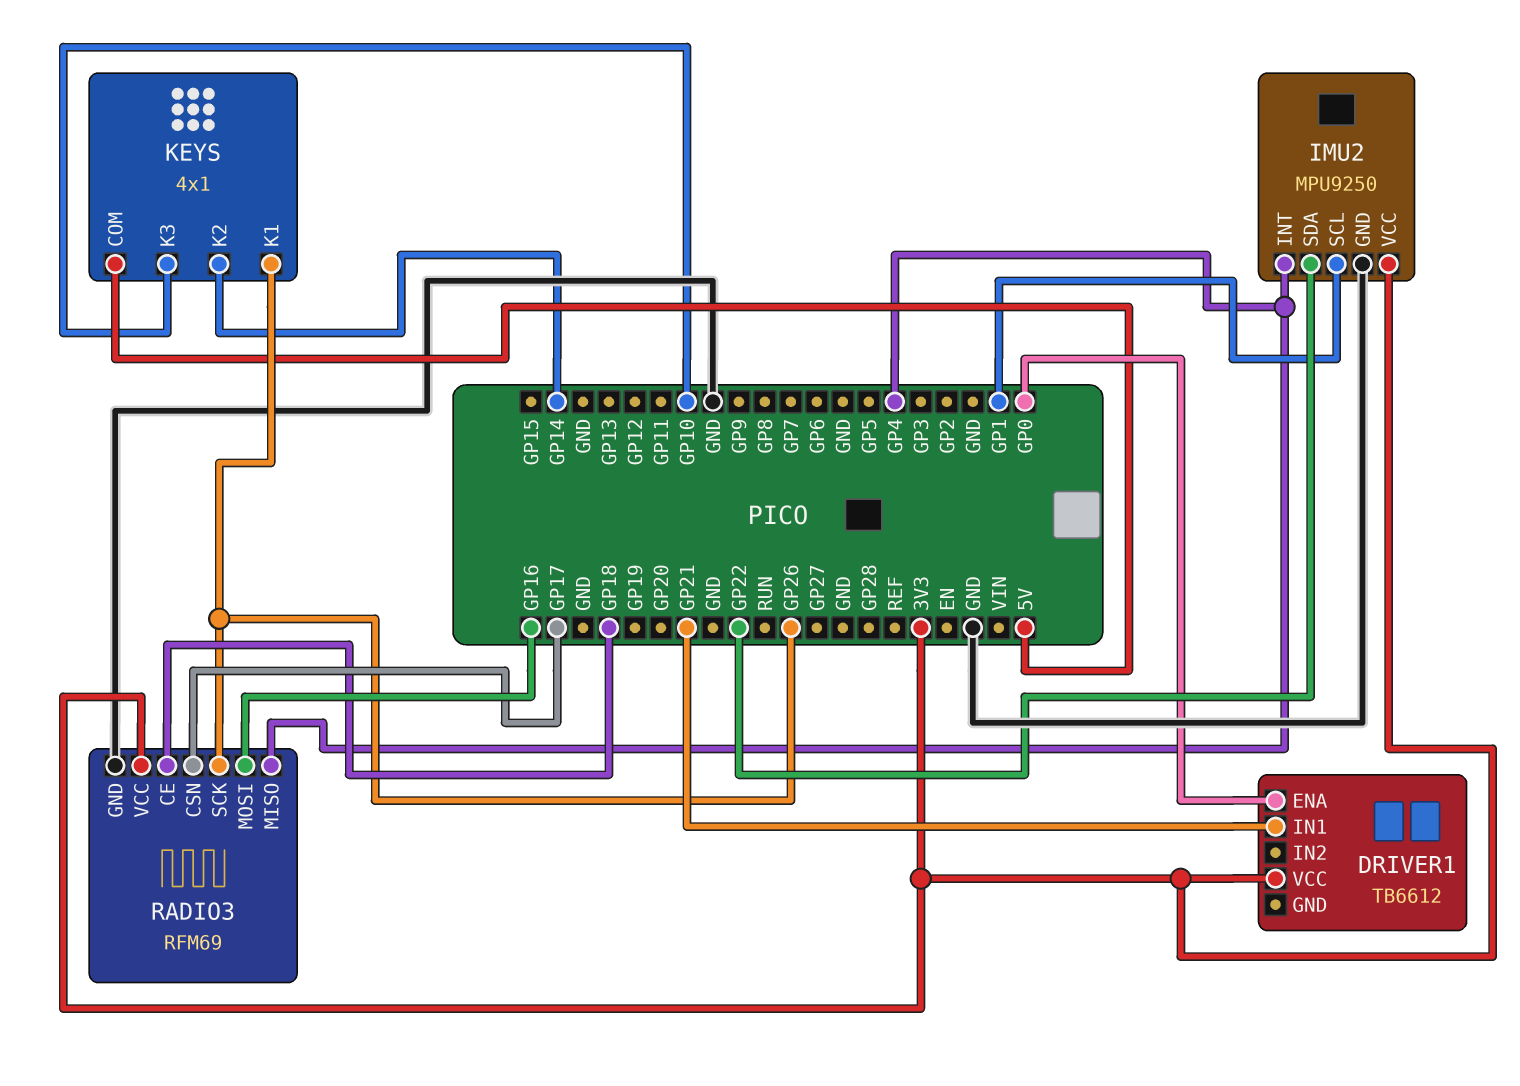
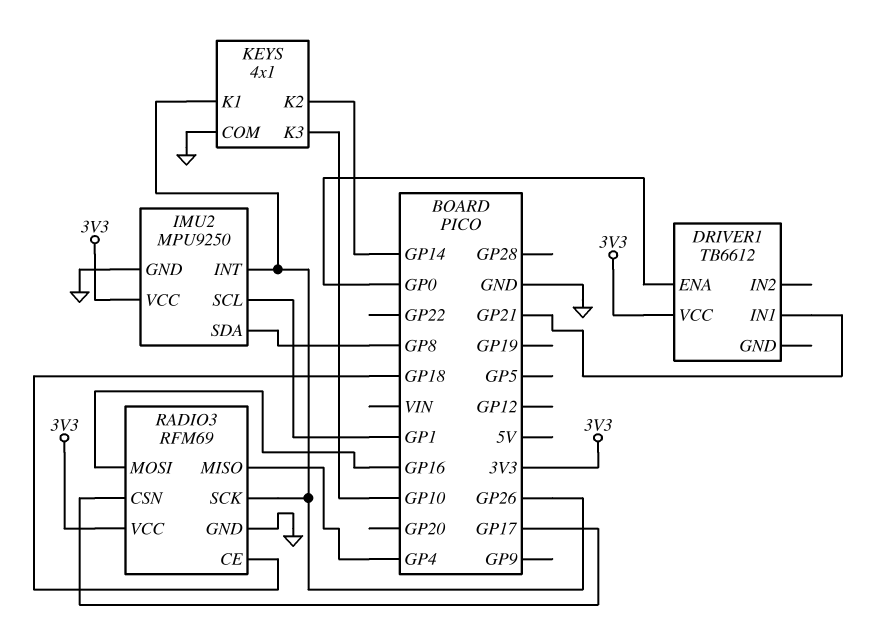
IMU2 pin INT: GP4 -> GP26
IMU2 pin SDA: GP22 -> GP8
KEYS pin COM: 5V -> GND

